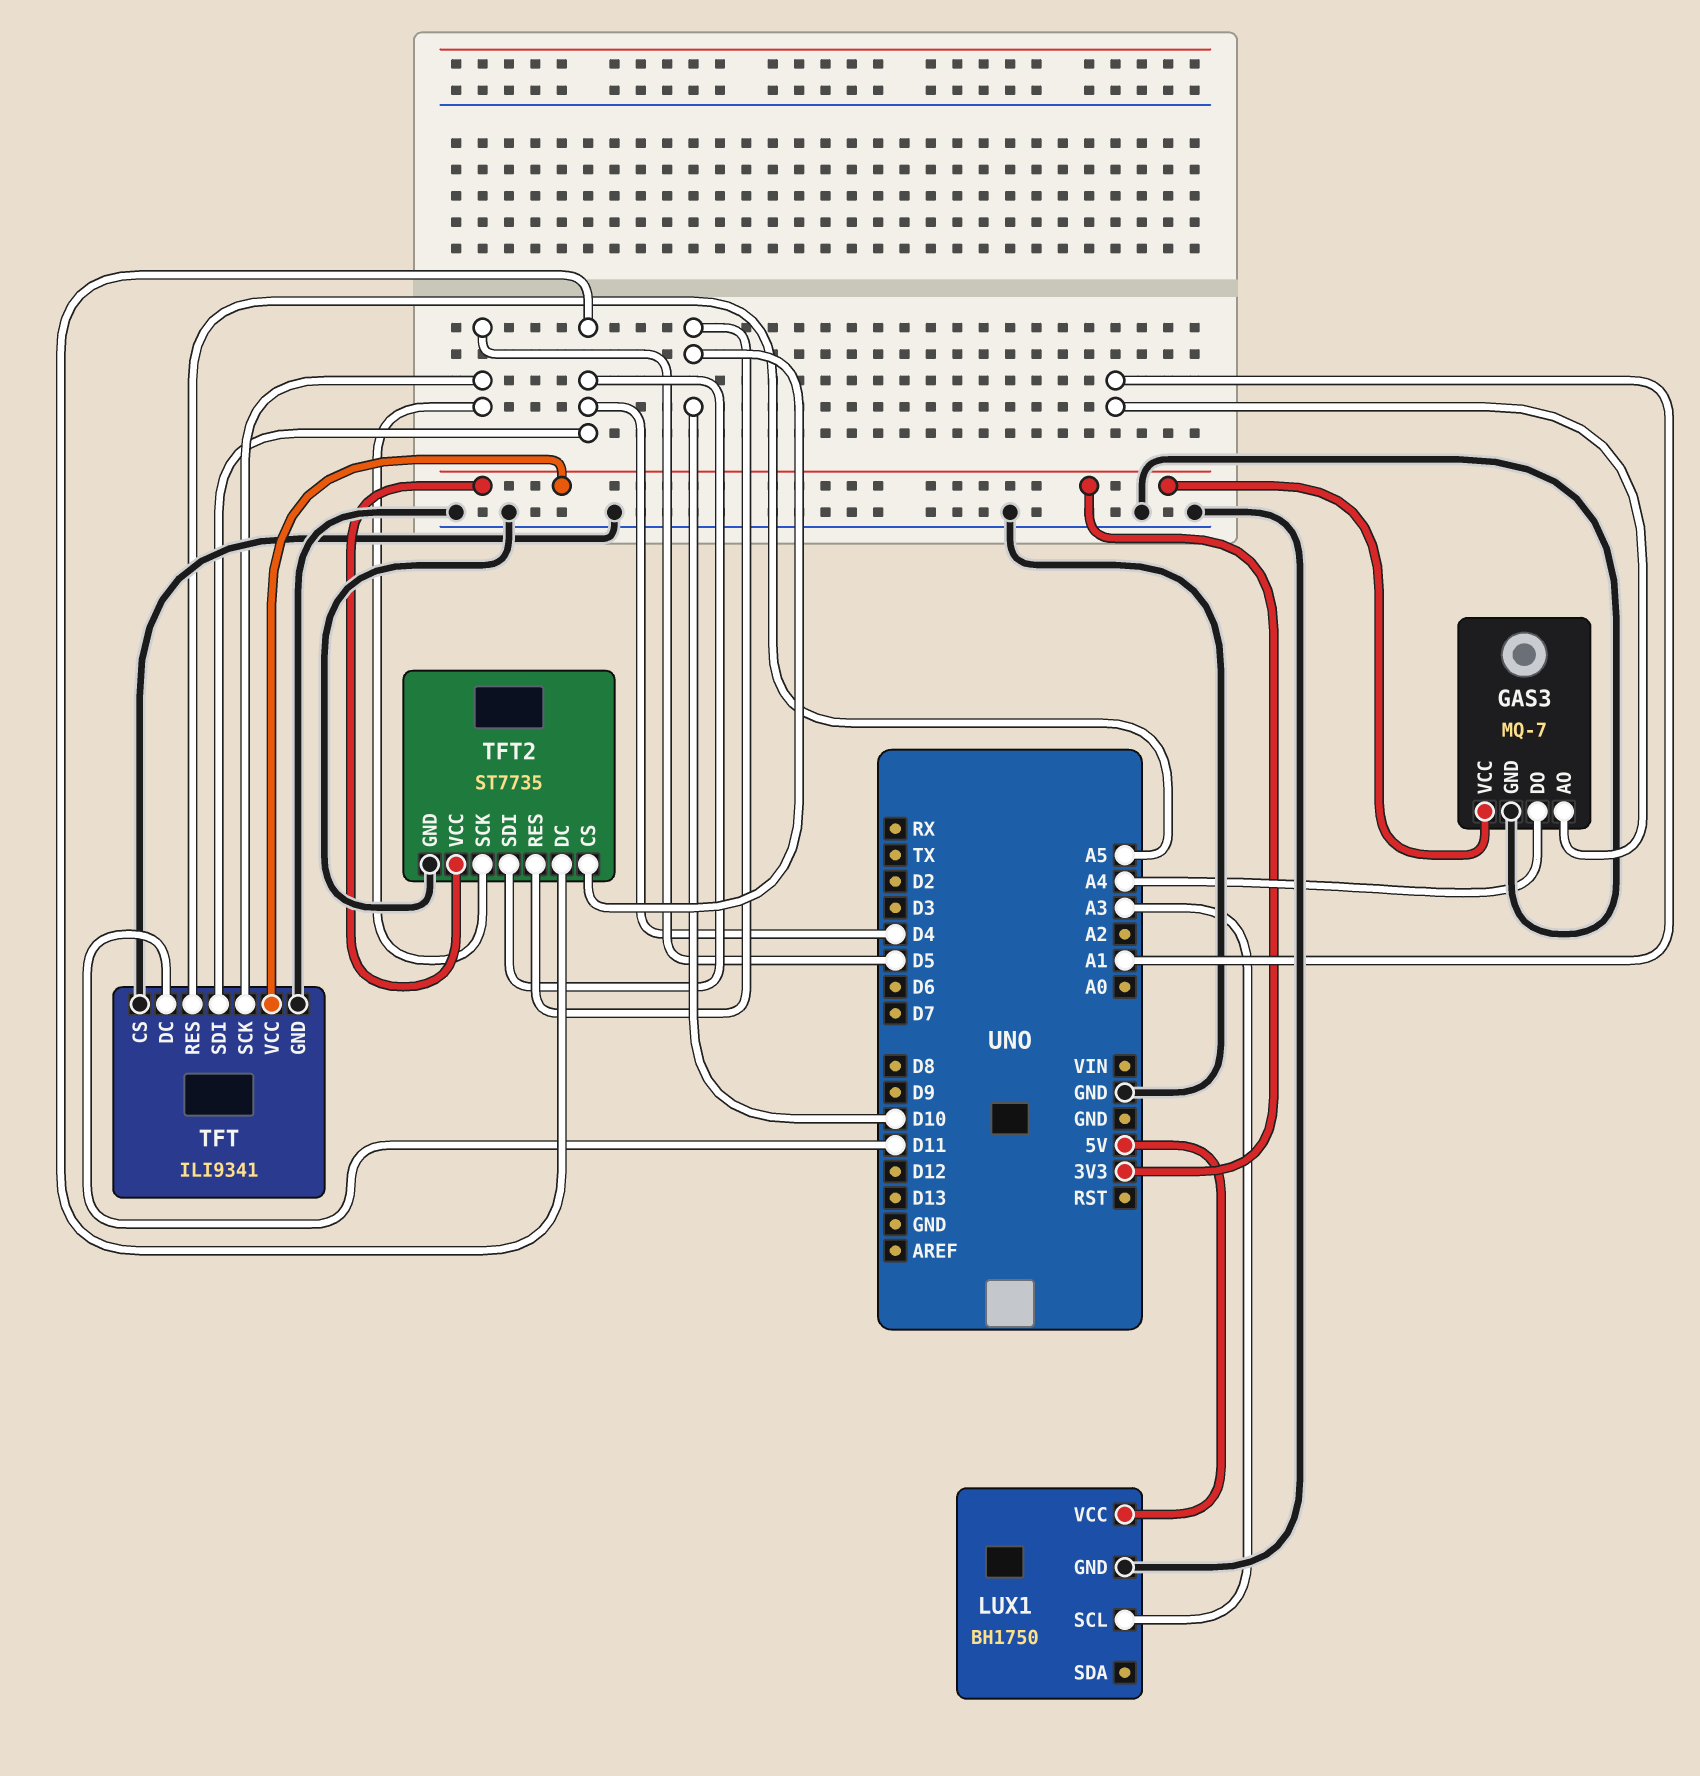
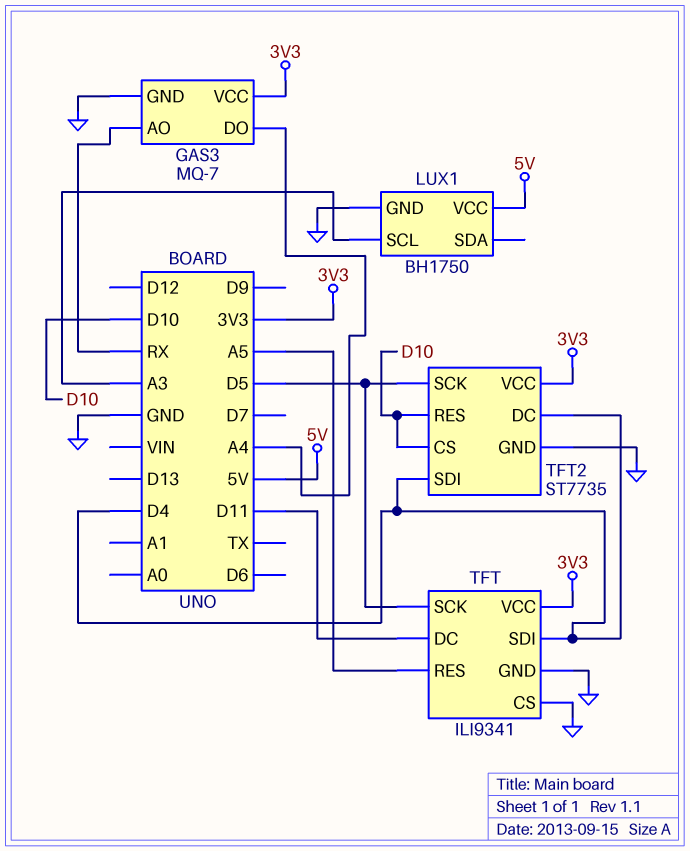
GAS3 pin AO: A1 -> RX

